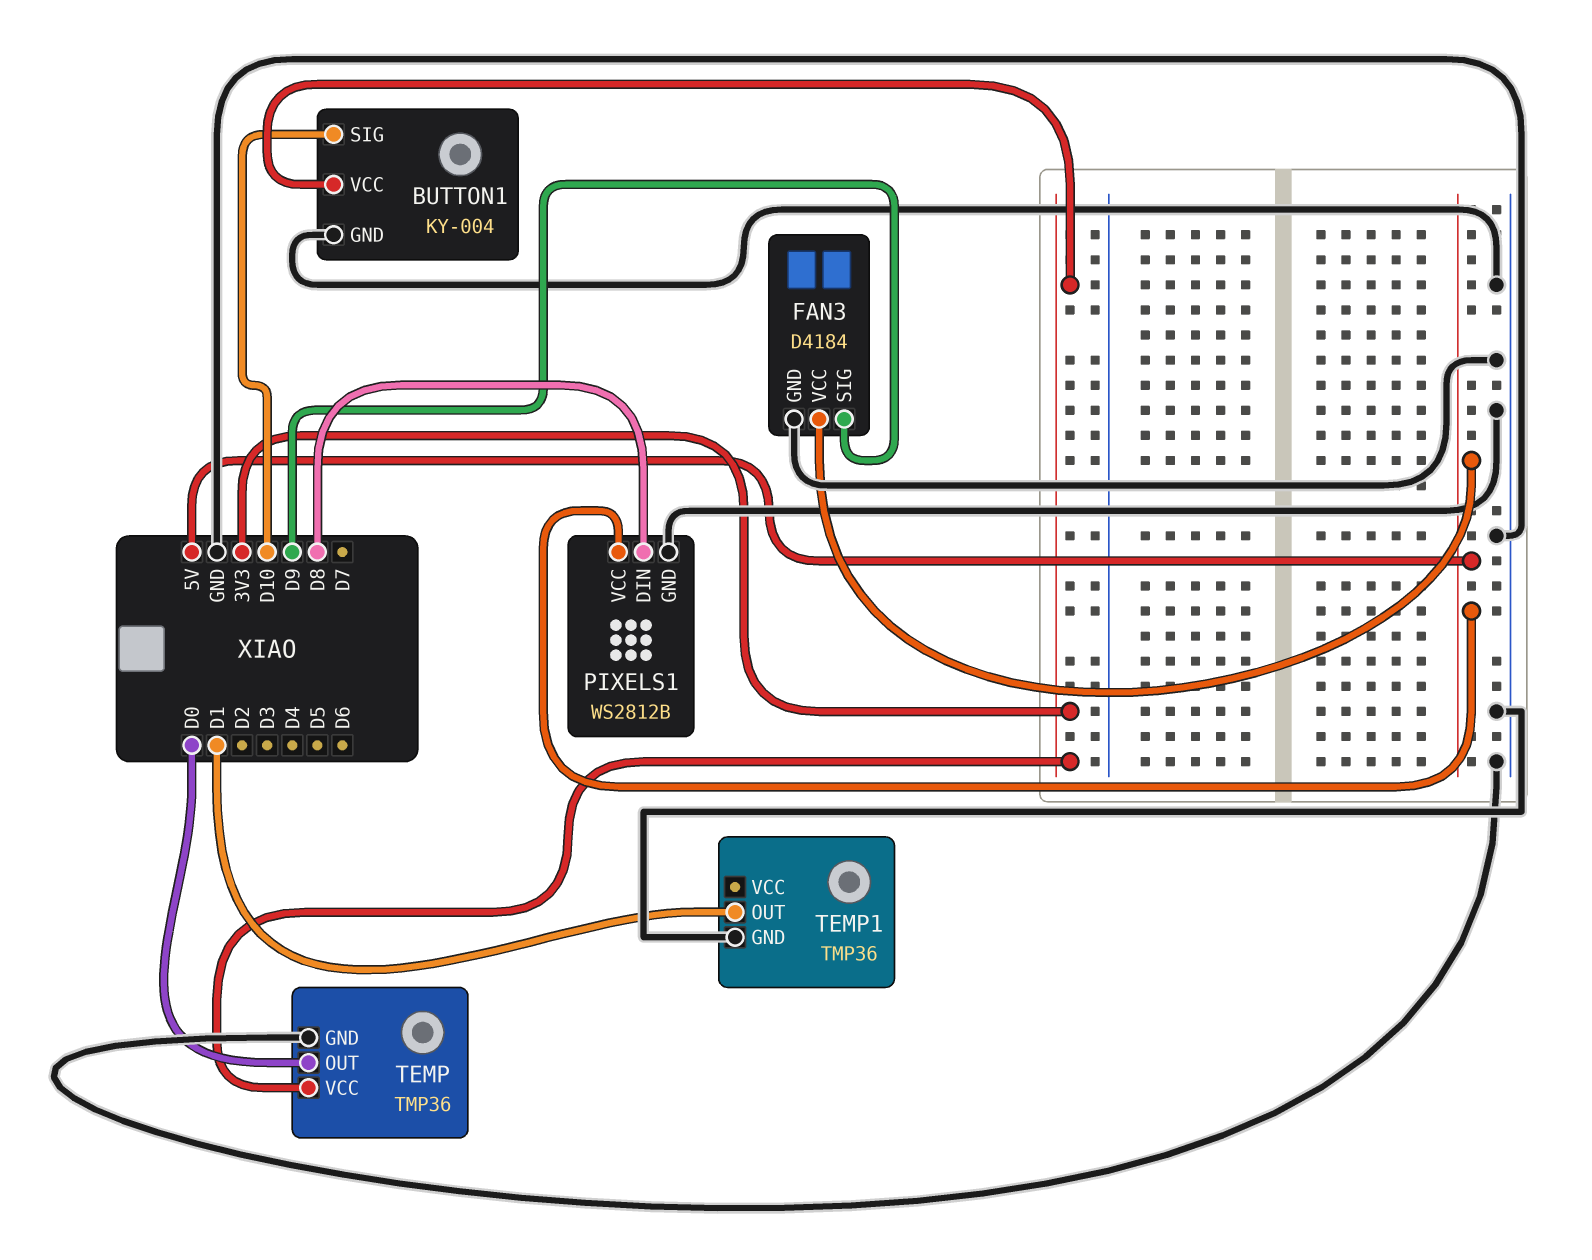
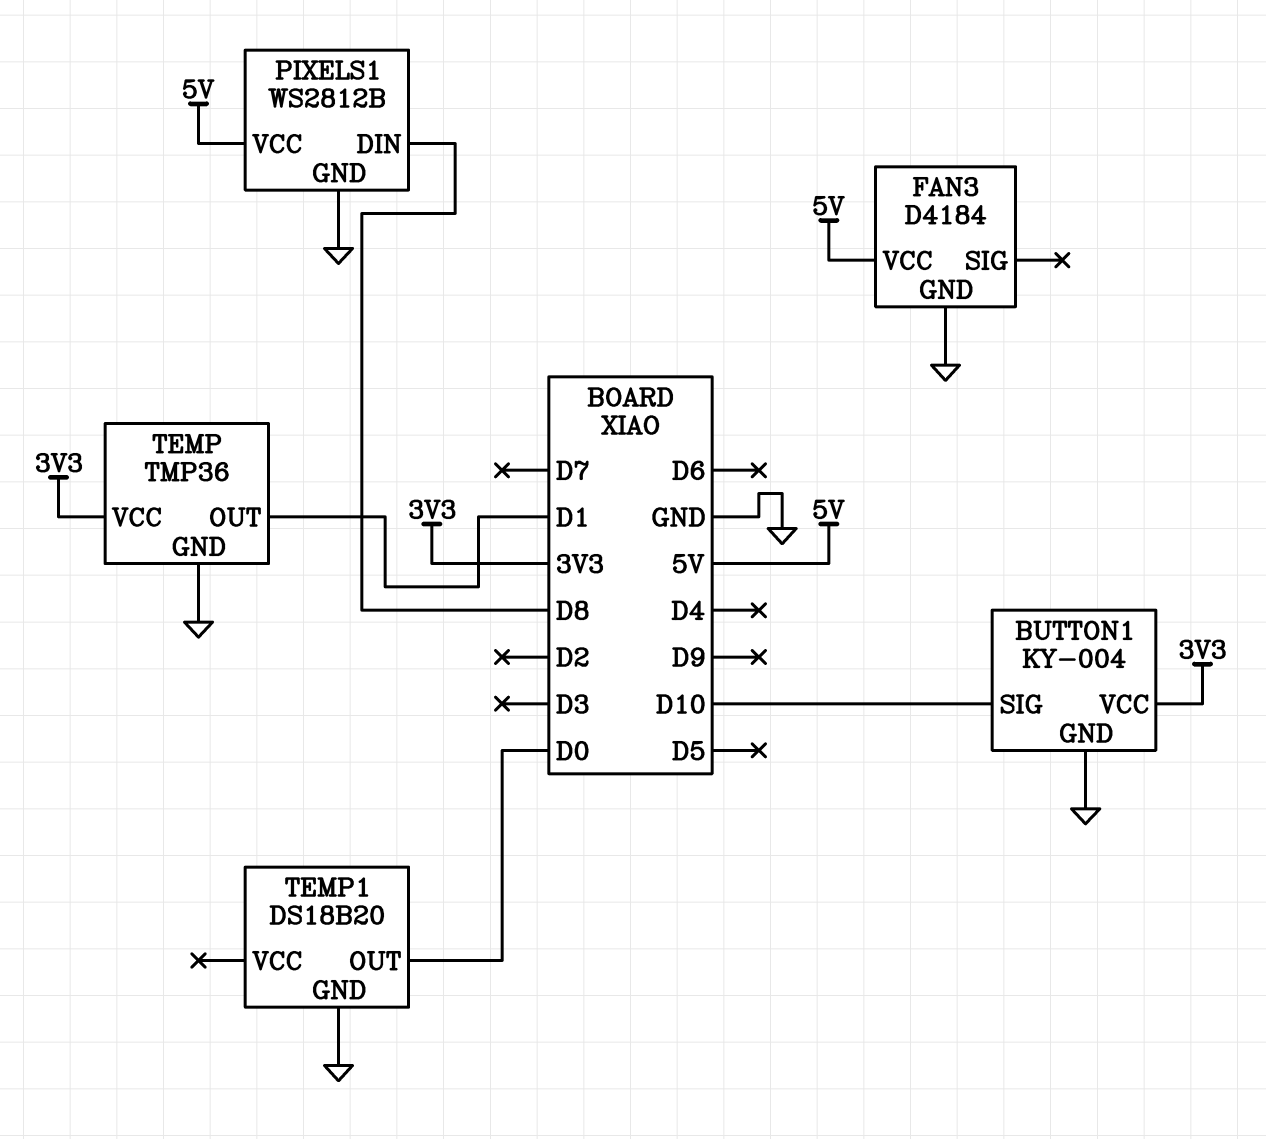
FAN3 pin SIG: D9 -> none
TEMP pin OUT: D0 -> D1
TEMP1: TMP36 -> DS18B20
TEMP1 pin OUT: D1 -> D0

